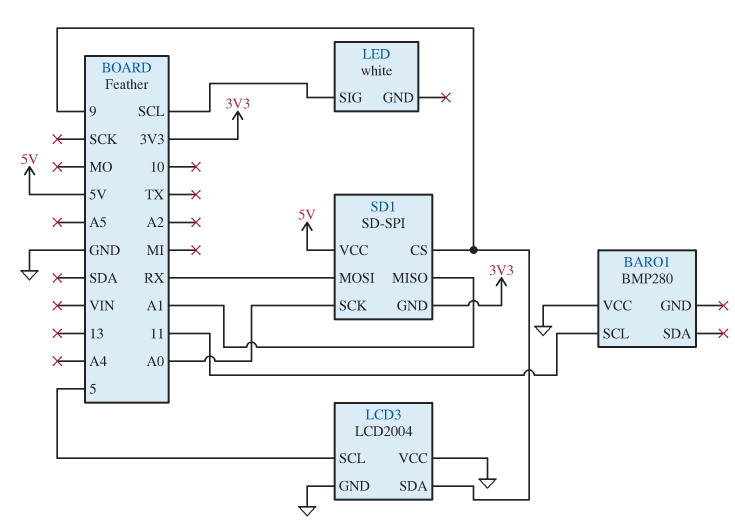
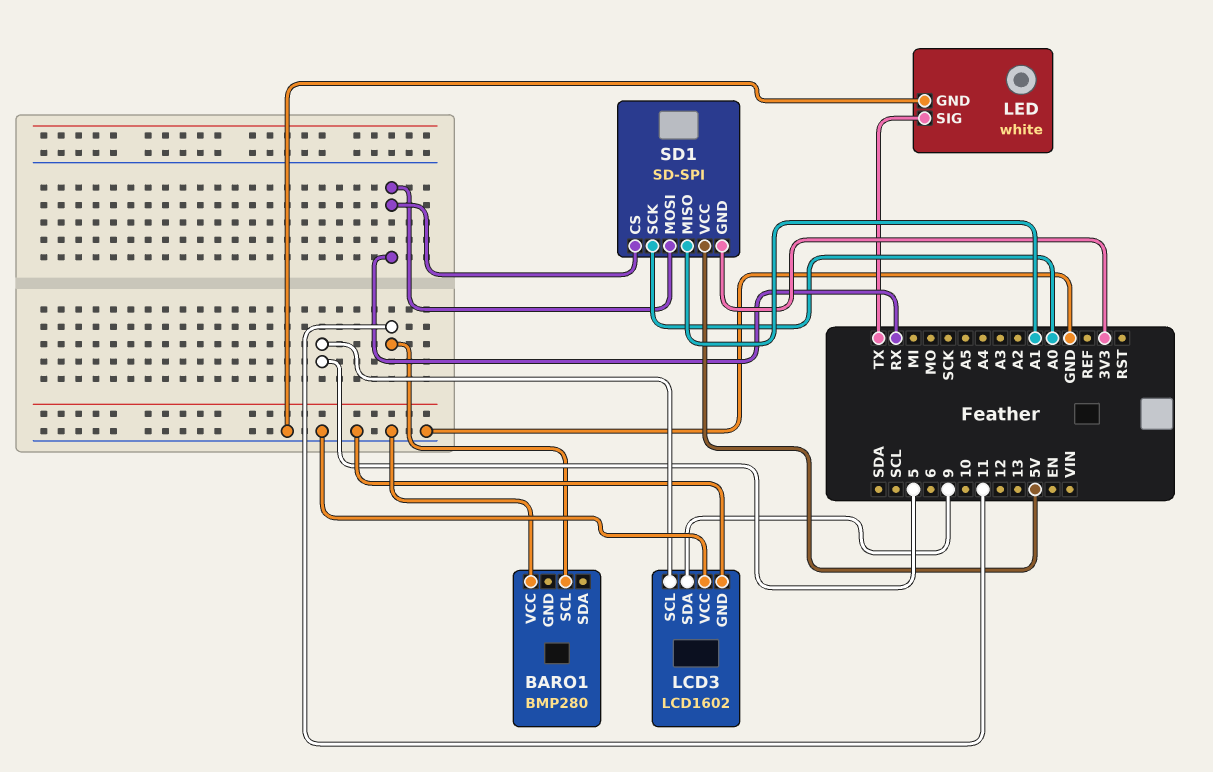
LCD3: LCD2004 -> LCD1602
LED pin GND: none -> GND
LED pin SIG: SCL -> TX
SD1 pin CS: 9 -> RX

